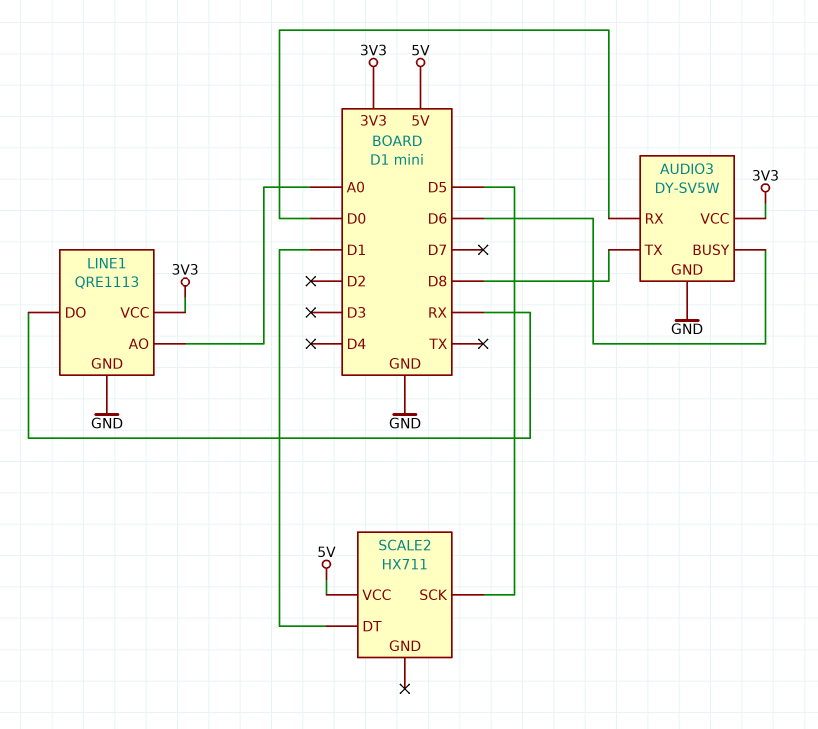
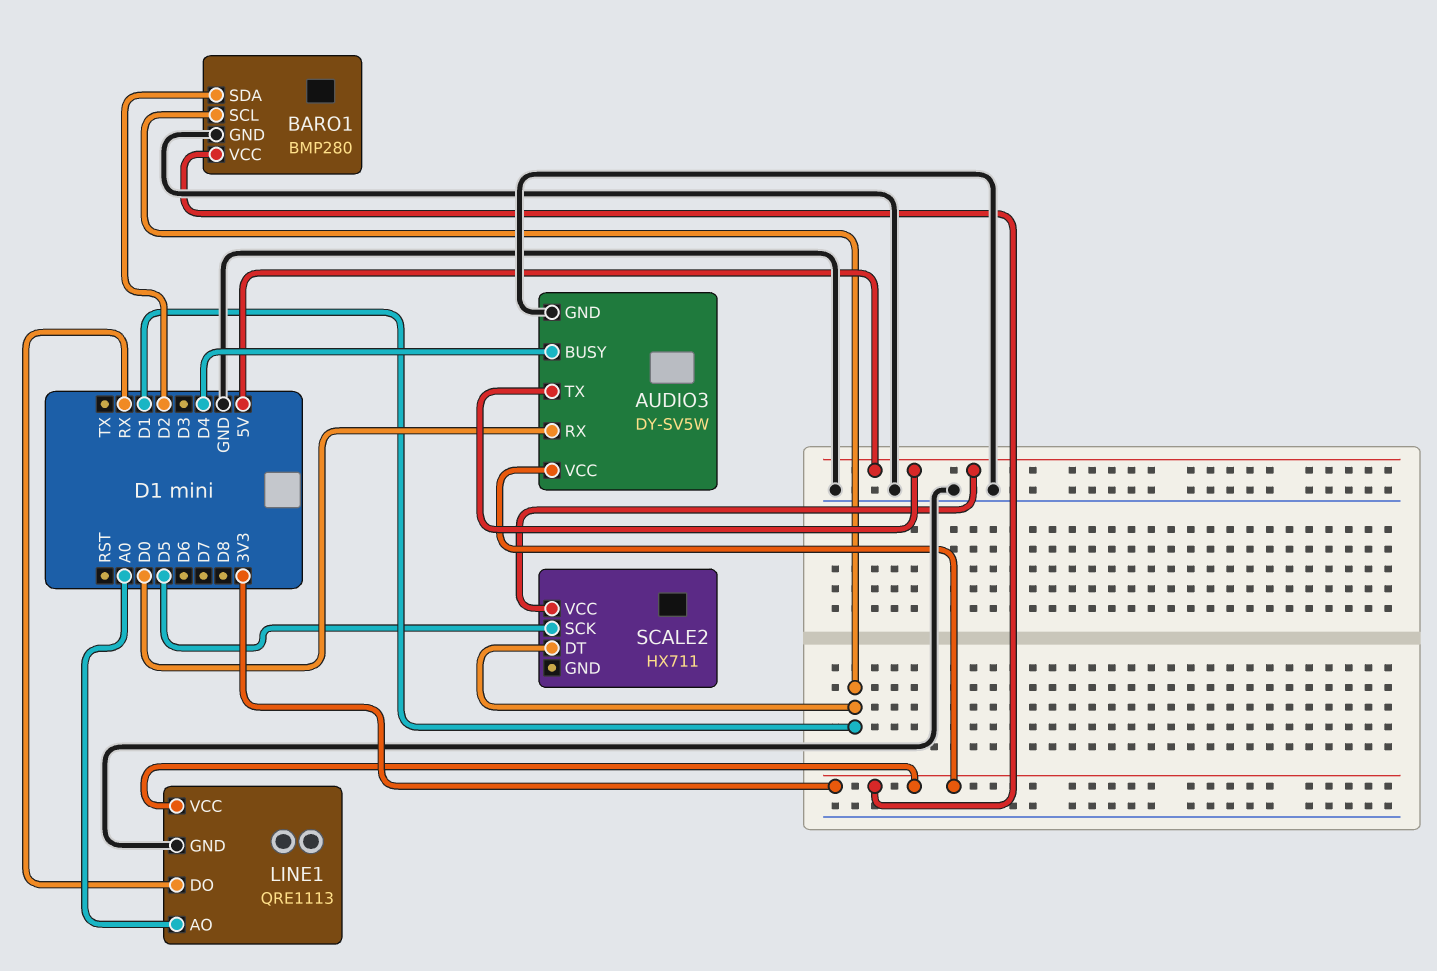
AUDIO3 pin BUSY: D6 -> D4
AUDIO3 pin TX: D8 -> 5V
BARO1: none -> BMP280
BARO1 pin GND: none -> GND
BARO1 pin SCL: none -> D1
BARO1 pin SDA: none -> D2
BARO1 pin VCC: none -> 3V3

